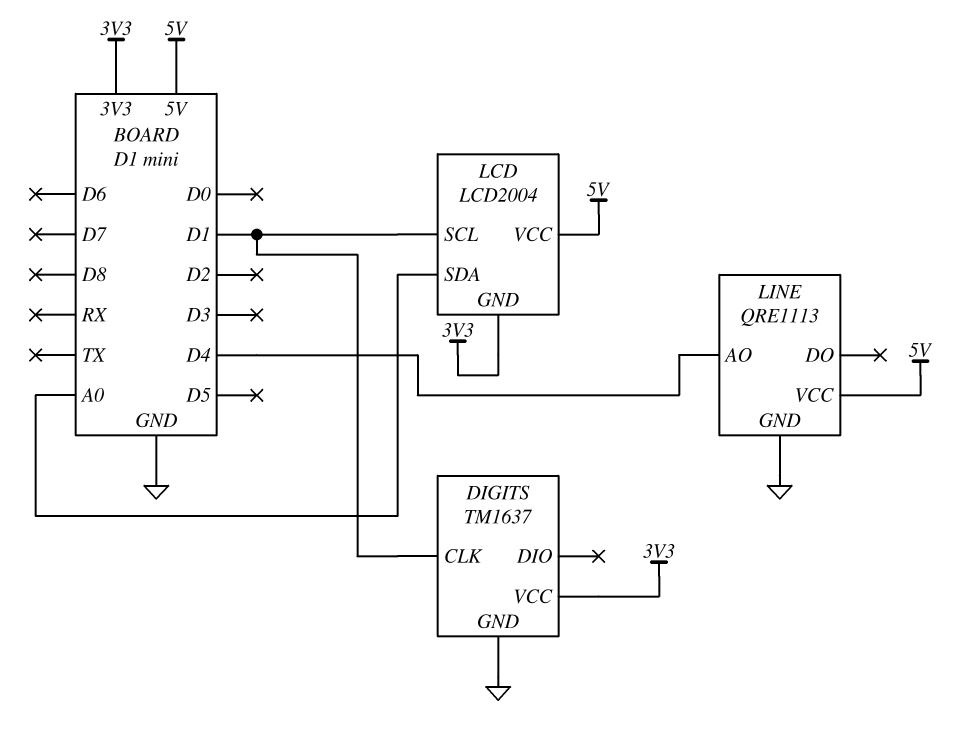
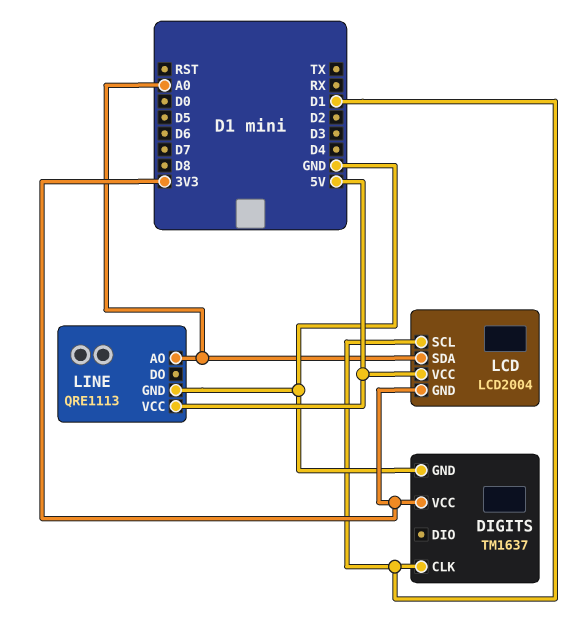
LINE pin AO: D4 -> A0

